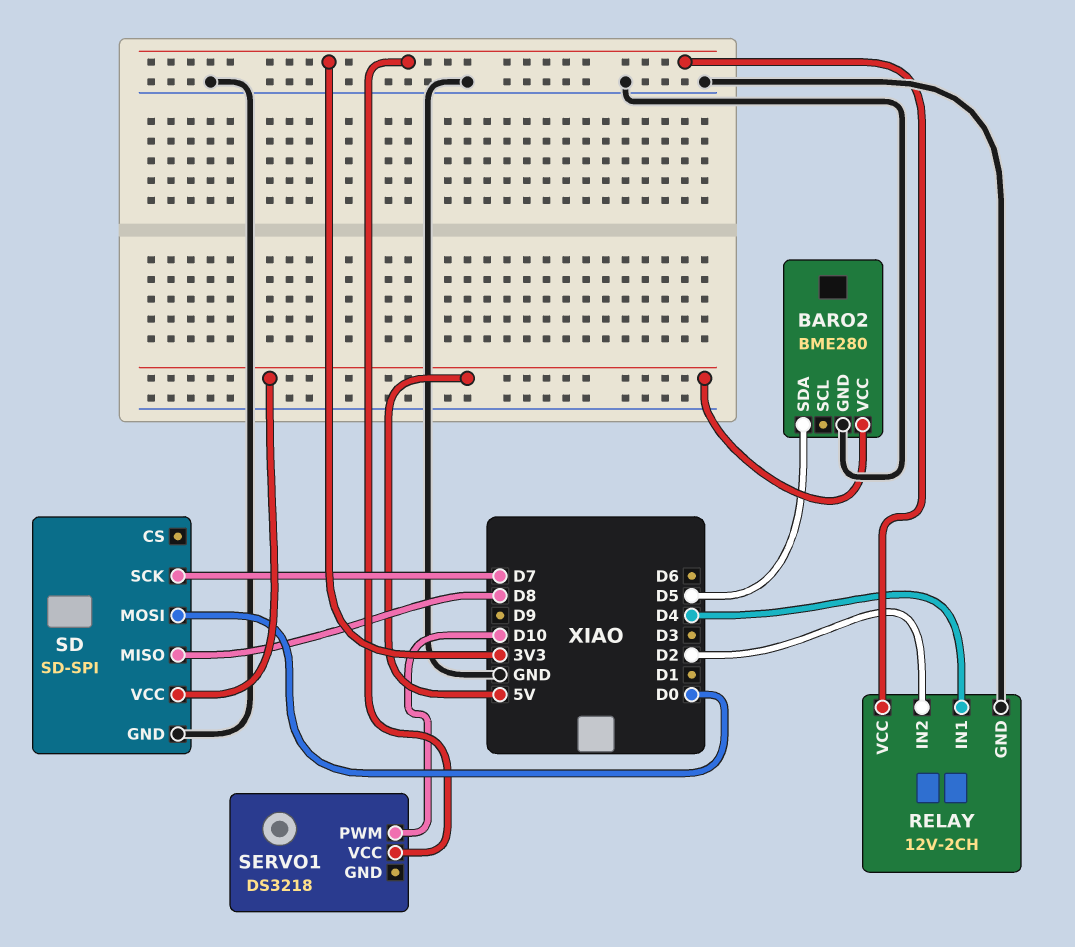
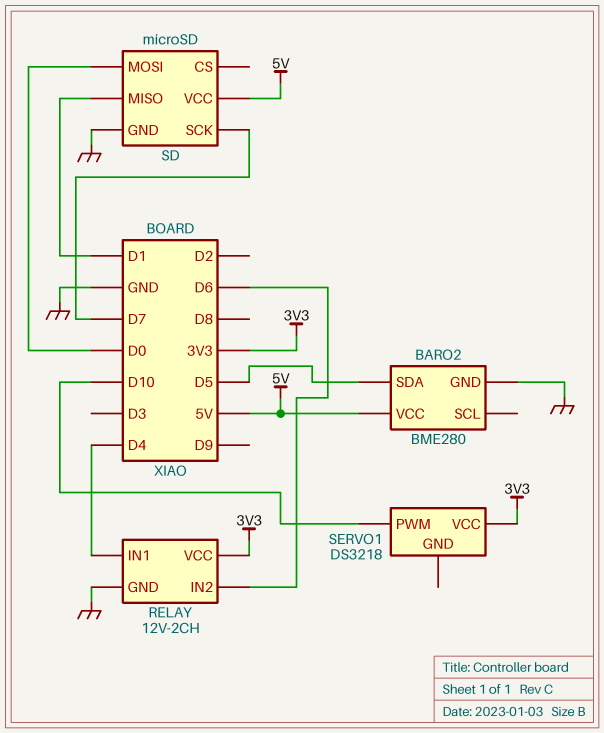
RELAY pin IN2: D2 -> D6
SD: SD-SPI -> microSD
SD pin MISO: D8 -> D1

